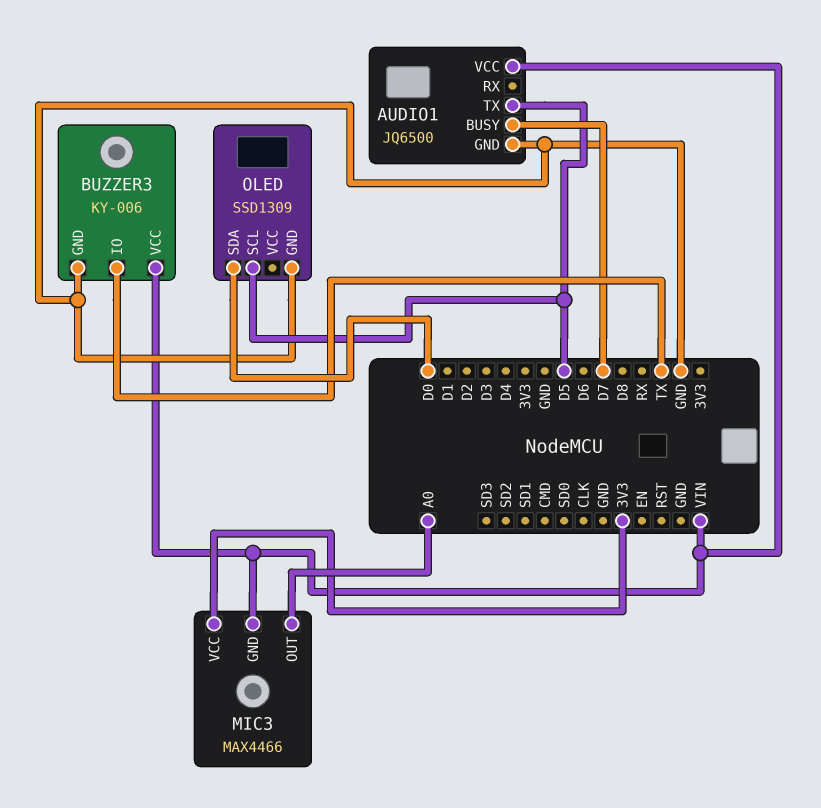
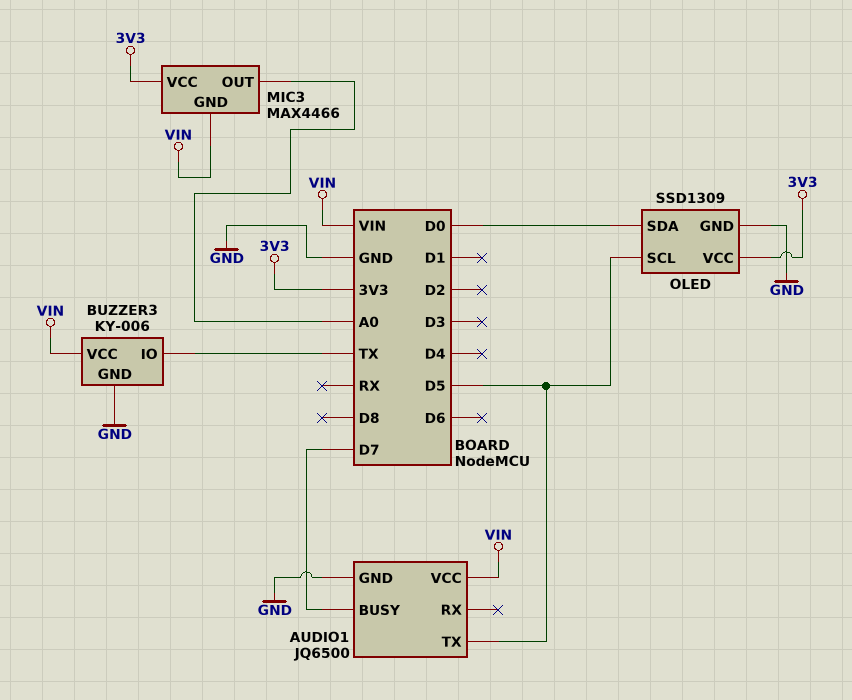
OLED pin VCC: none -> 3V3

